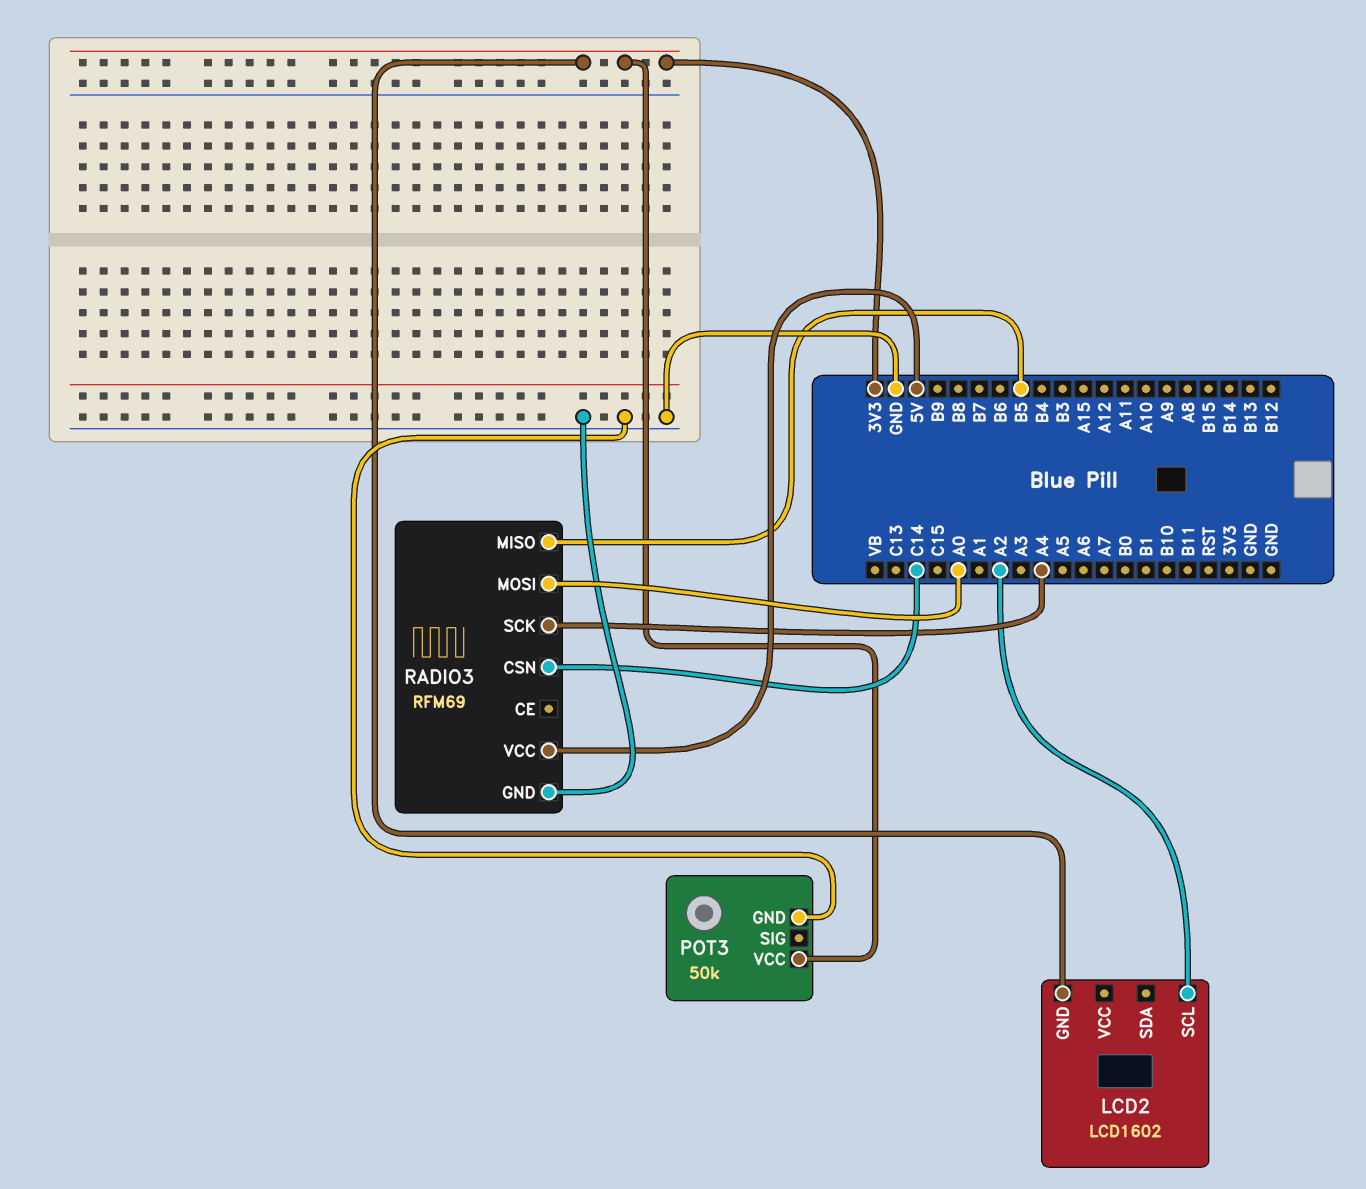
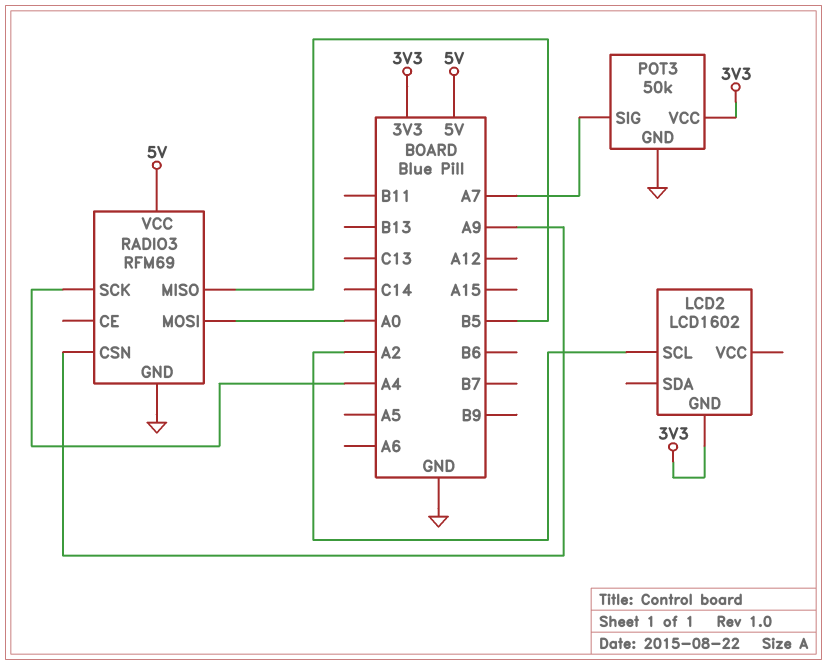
POT3 pin SIG: none -> A7
RADIO3 pin CSN: C14 -> A9

